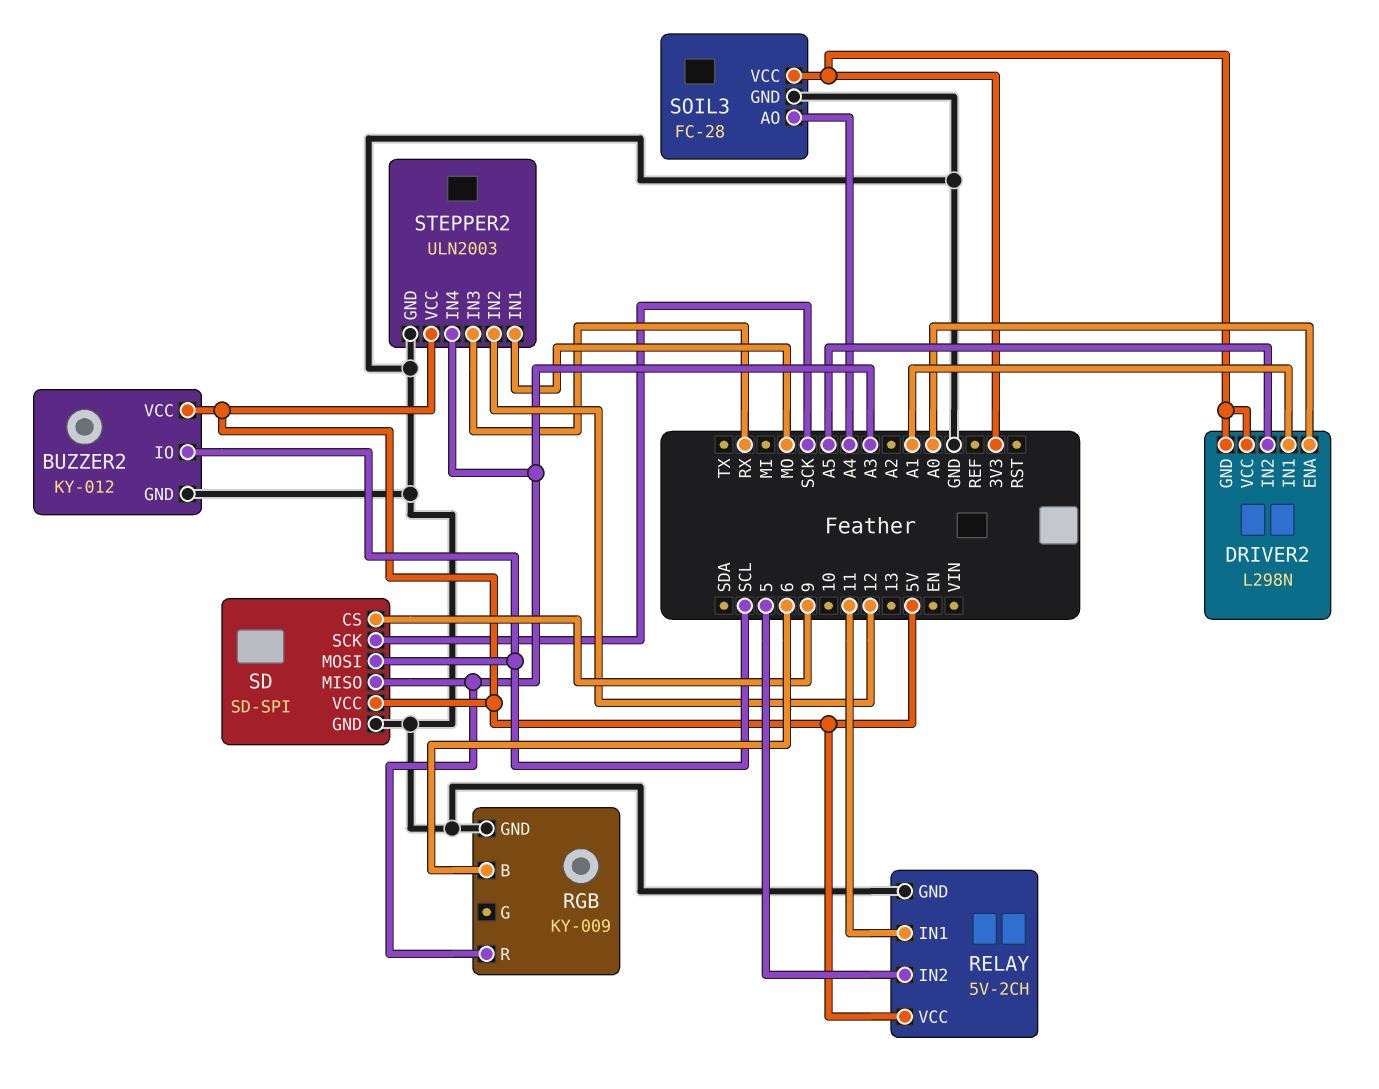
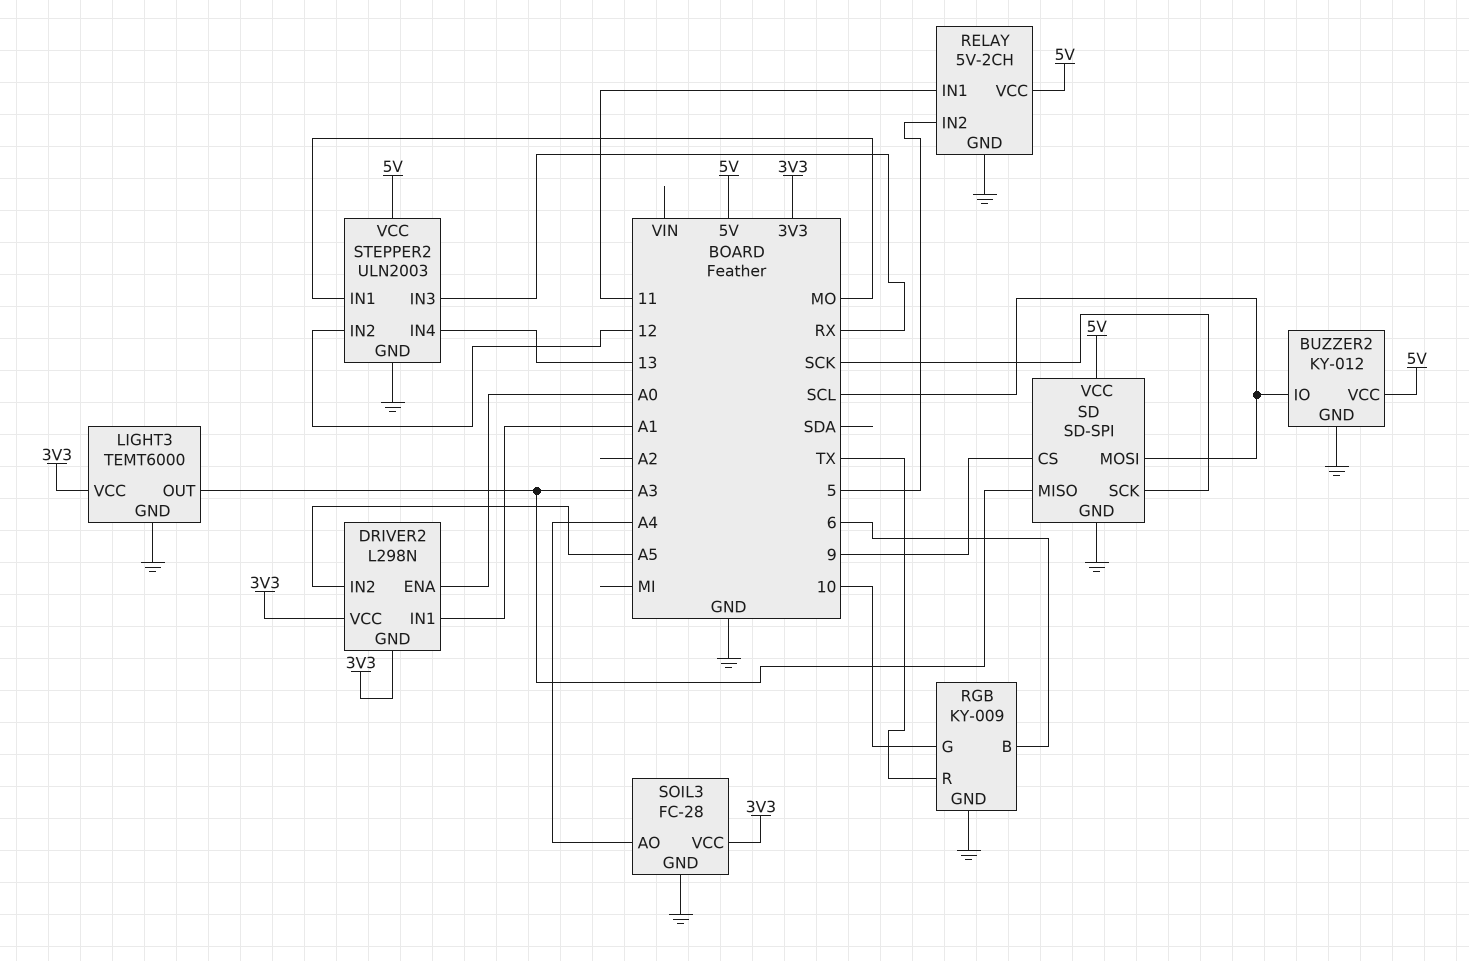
LIGHT3: none -> TEMT6000
LIGHT3 pin GND: none -> GND
LIGHT3 pin OUT: none -> A3
LIGHT3 pin VCC: none -> 3V3
RGB pin G: none -> 10
RGB pin R: A3 -> TX
STEPPER2 pin IN4: A3 -> 13

